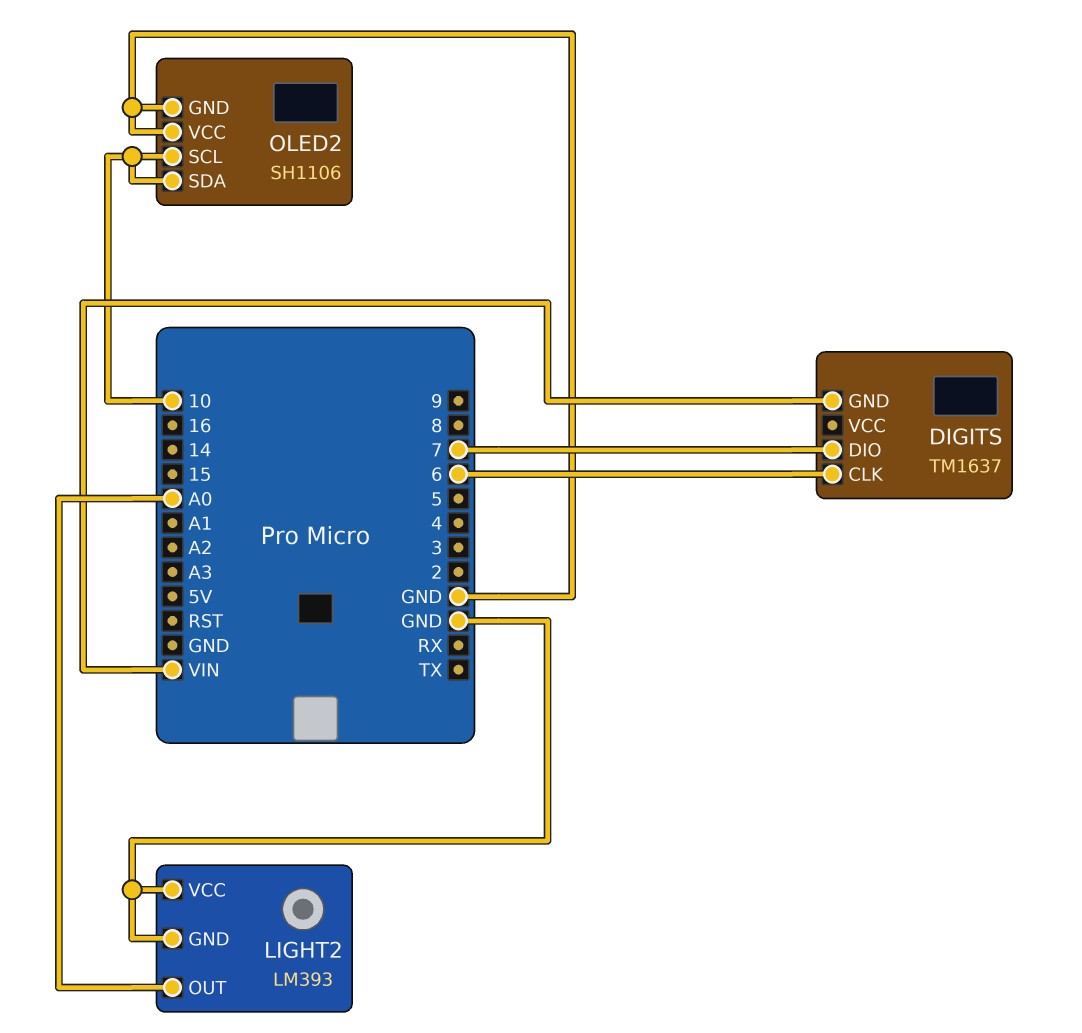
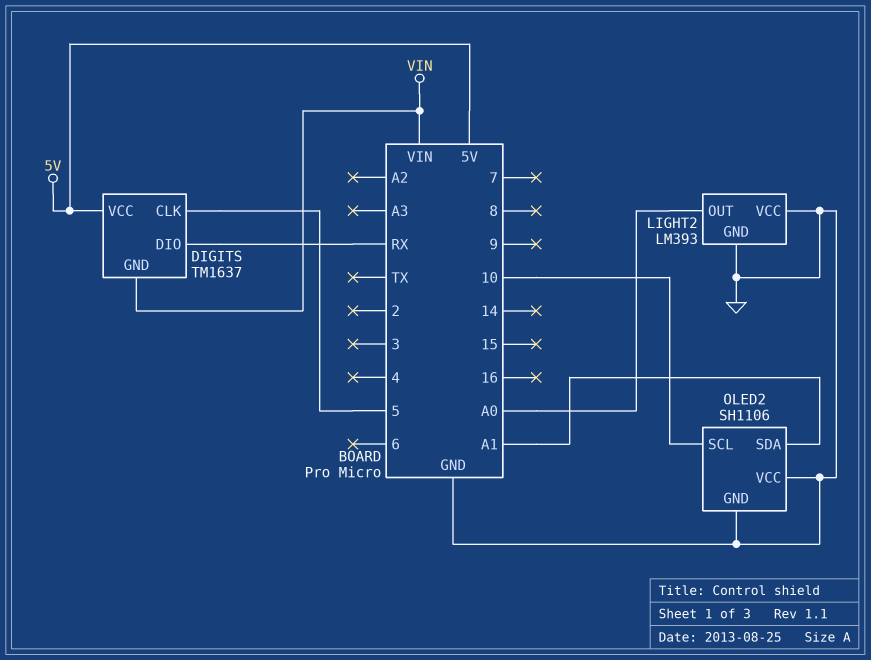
DIGITS pin CLK: 6 -> 5
DIGITS pin DIO: 7 -> RX
DIGITS pin VCC: none -> 5V
OLED2 pin SDA: 10 -> A1

